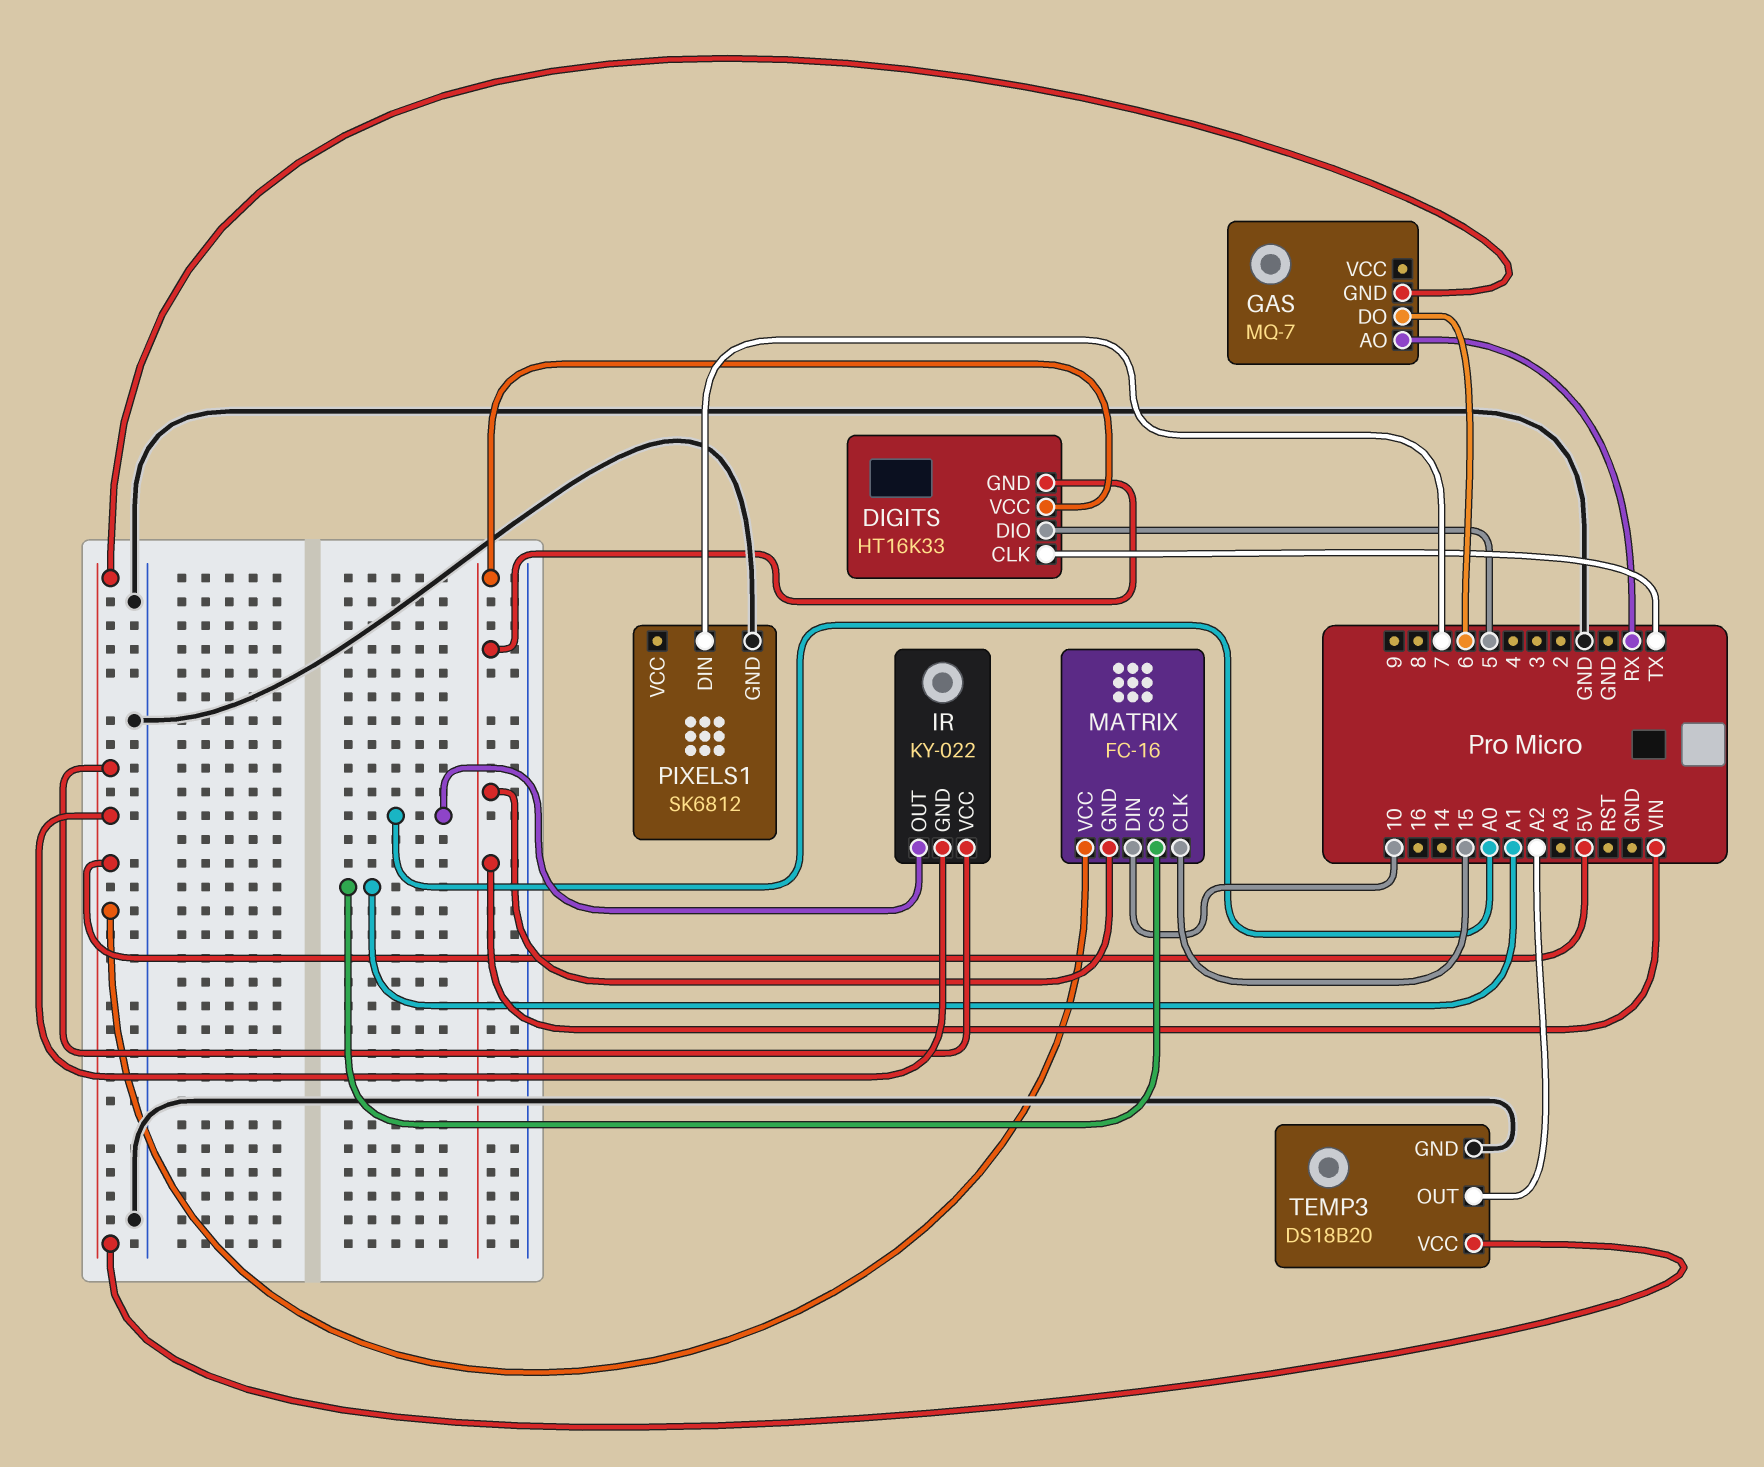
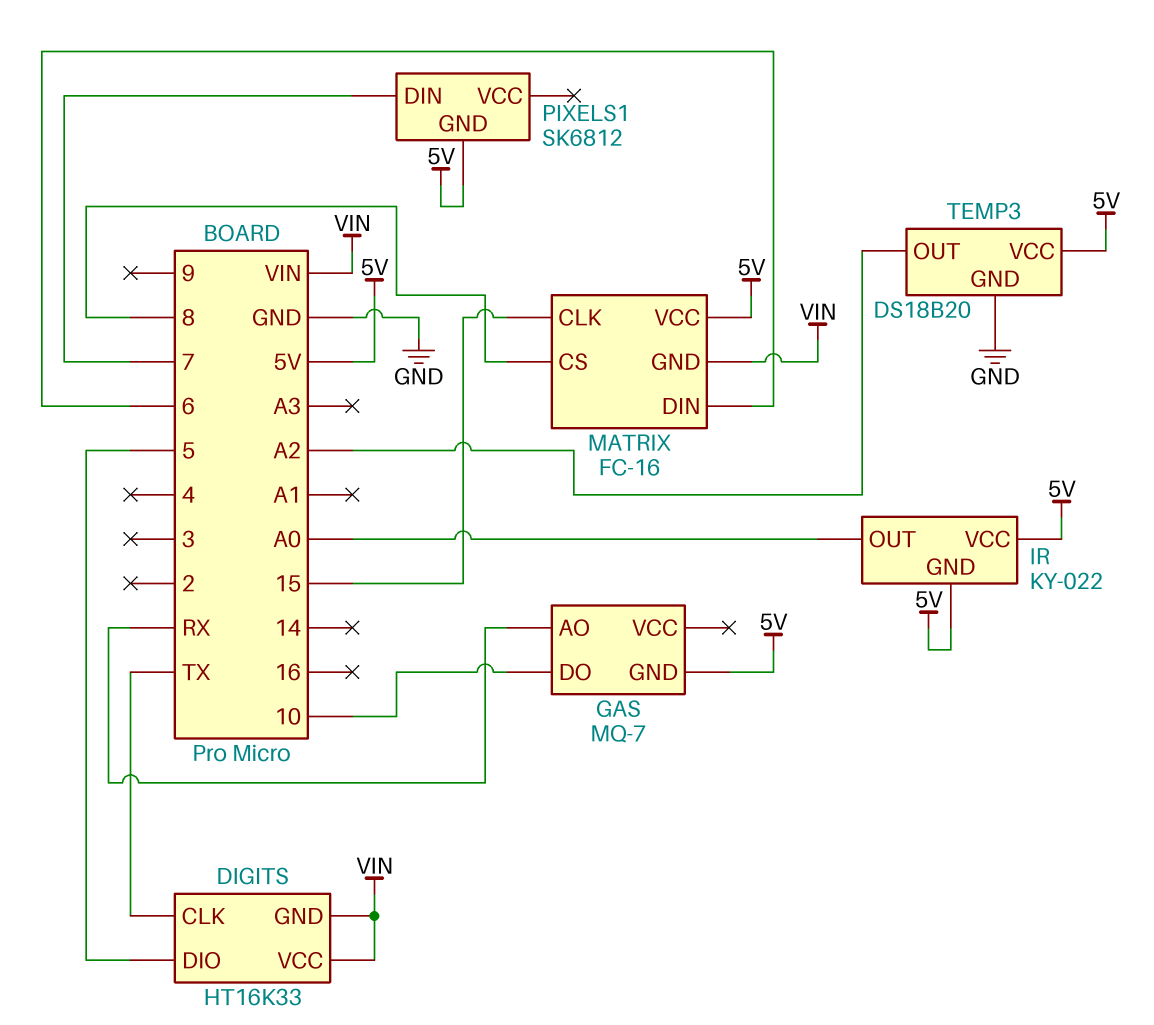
GAS pin DO: 6 -> 10
MATRIX pin CS: A1 -> 8
MATRIX pin DIN: 10 -> 6
PIXELS1 pin GND: GND -> 5V

